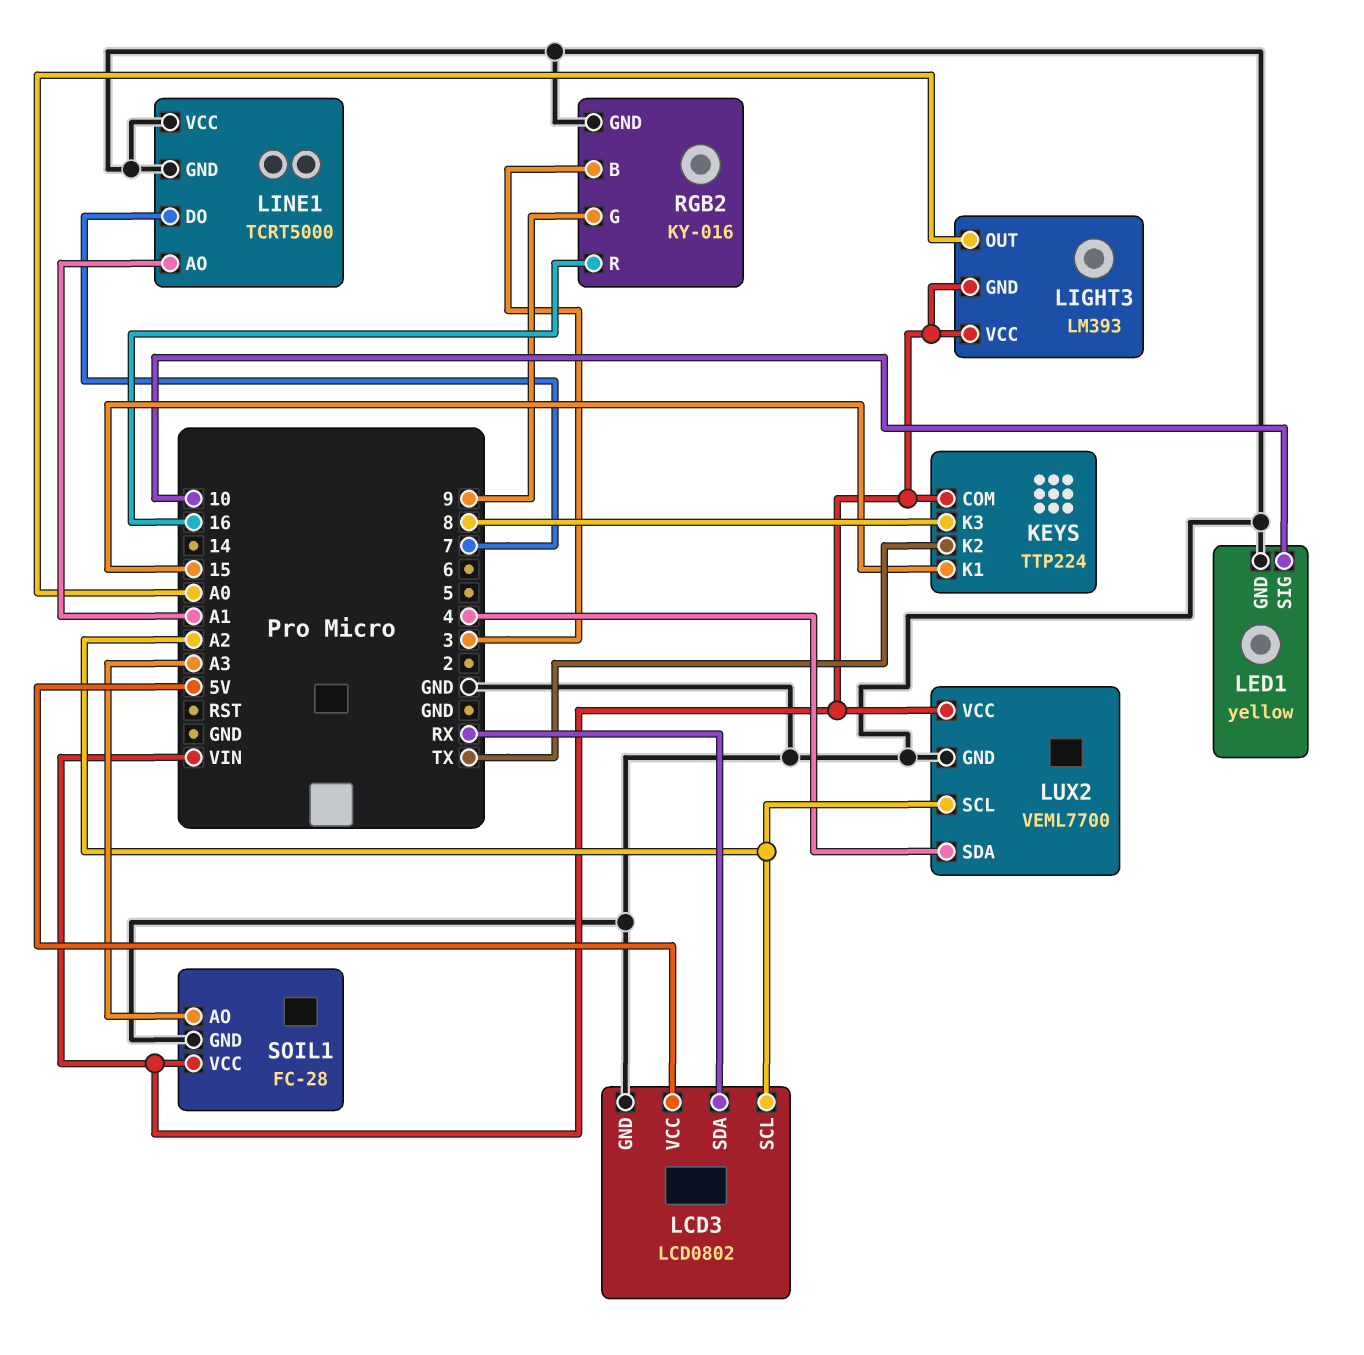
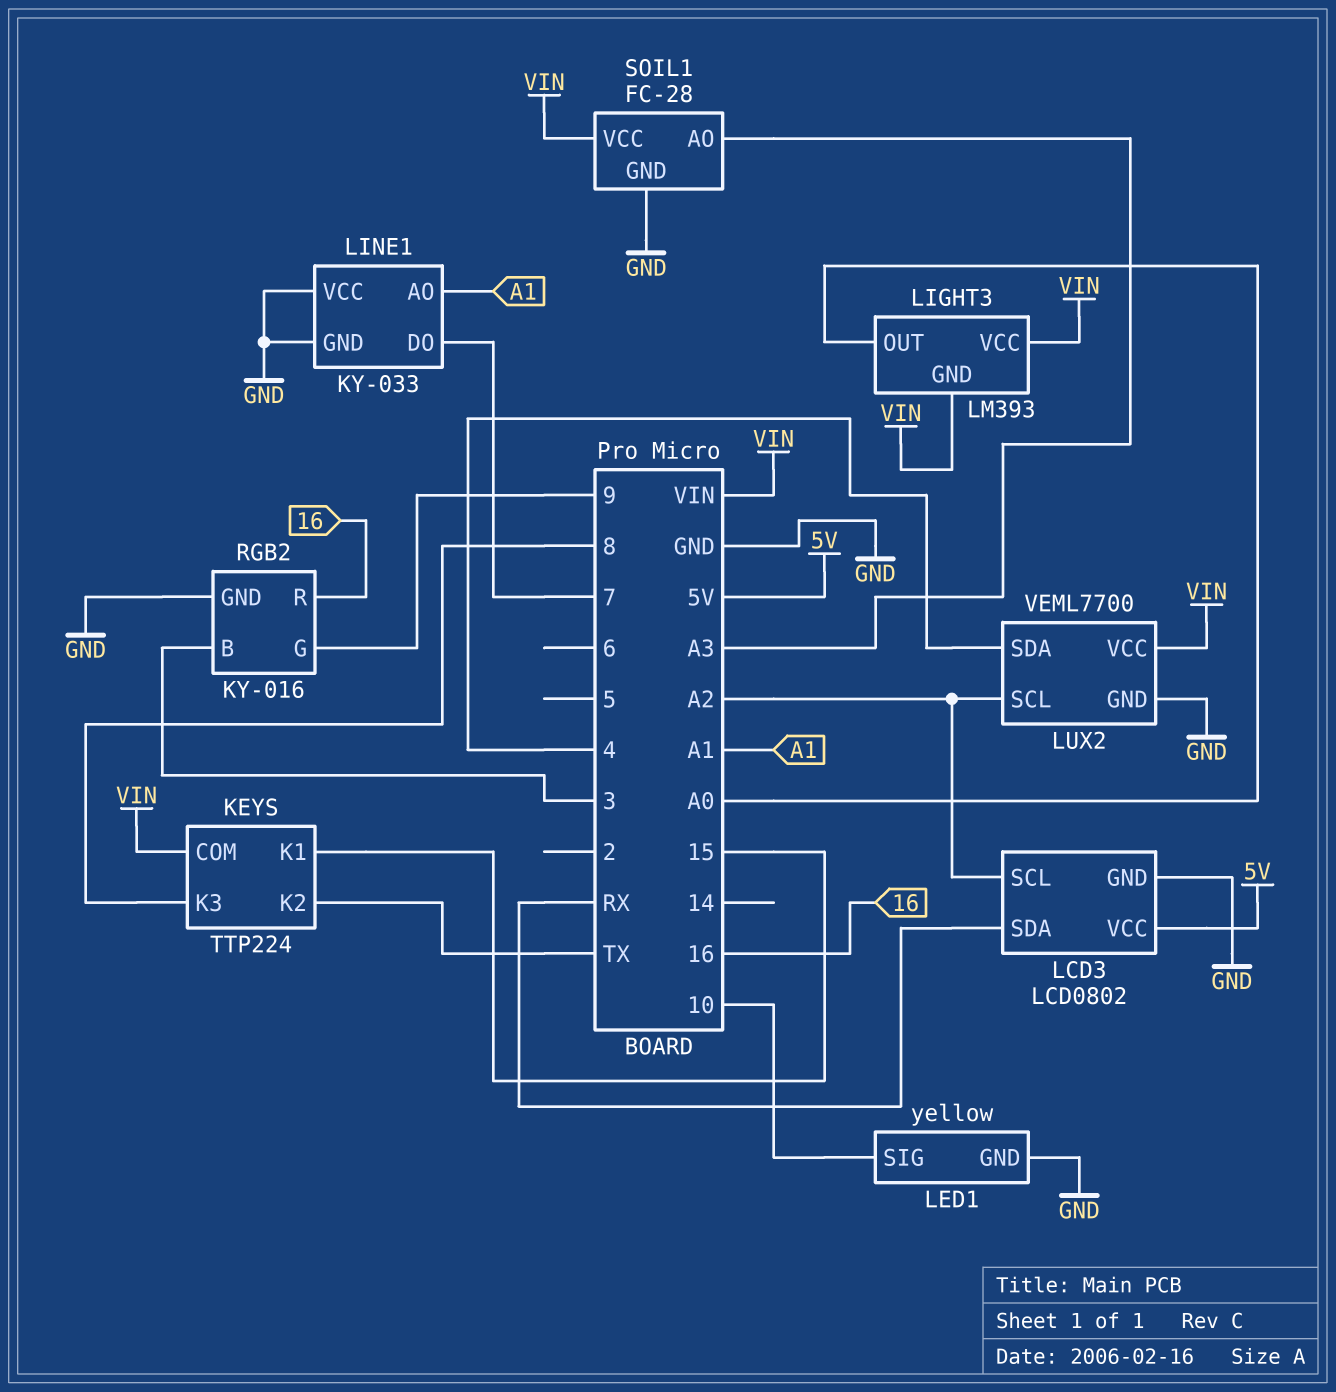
LINE1: TCRT5000 -> KY-033

